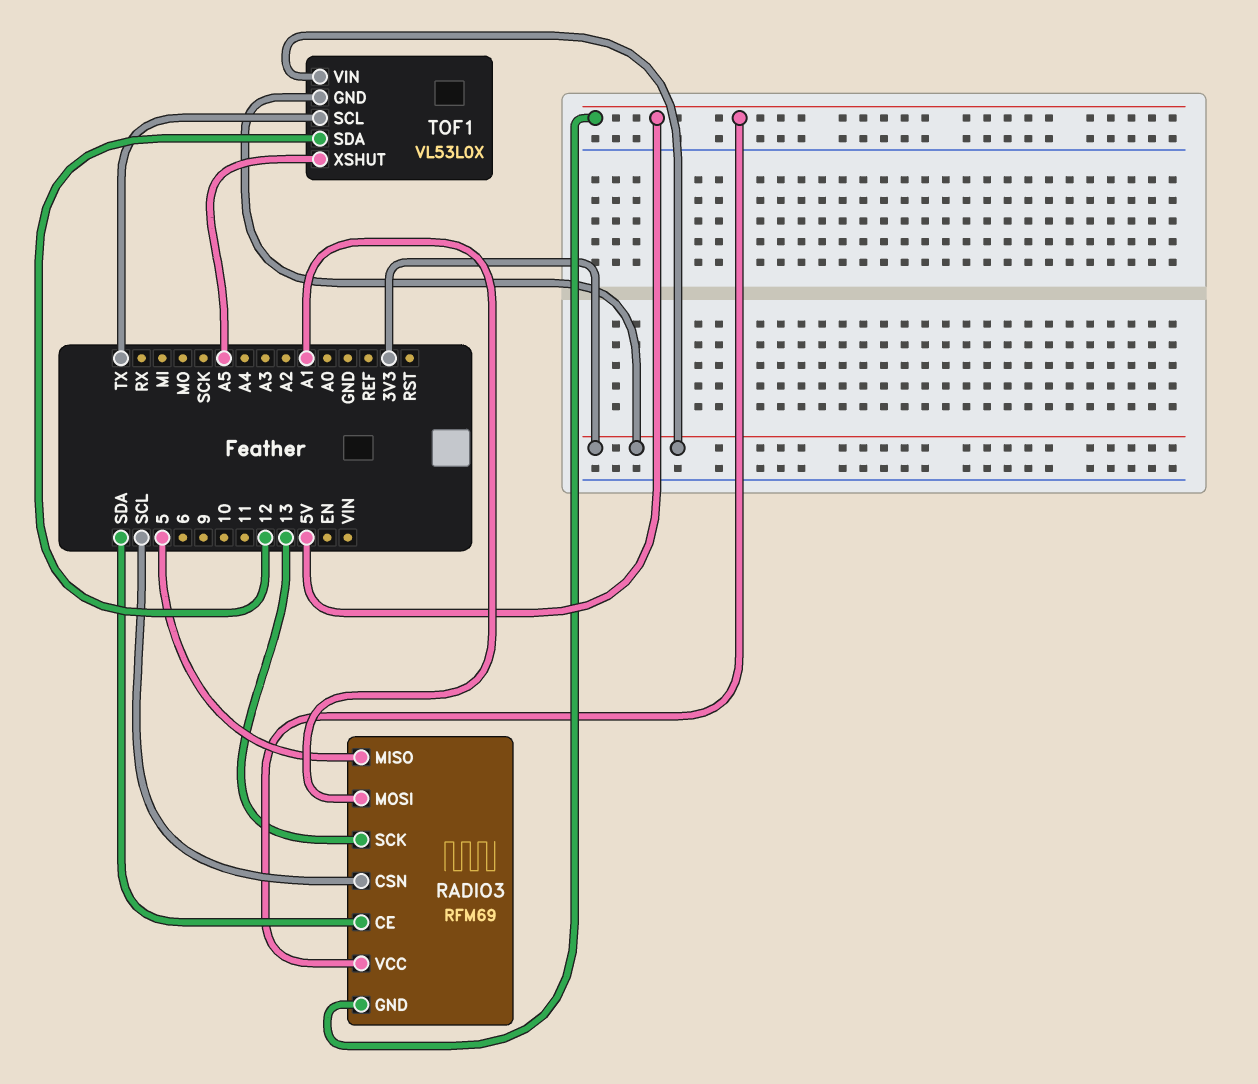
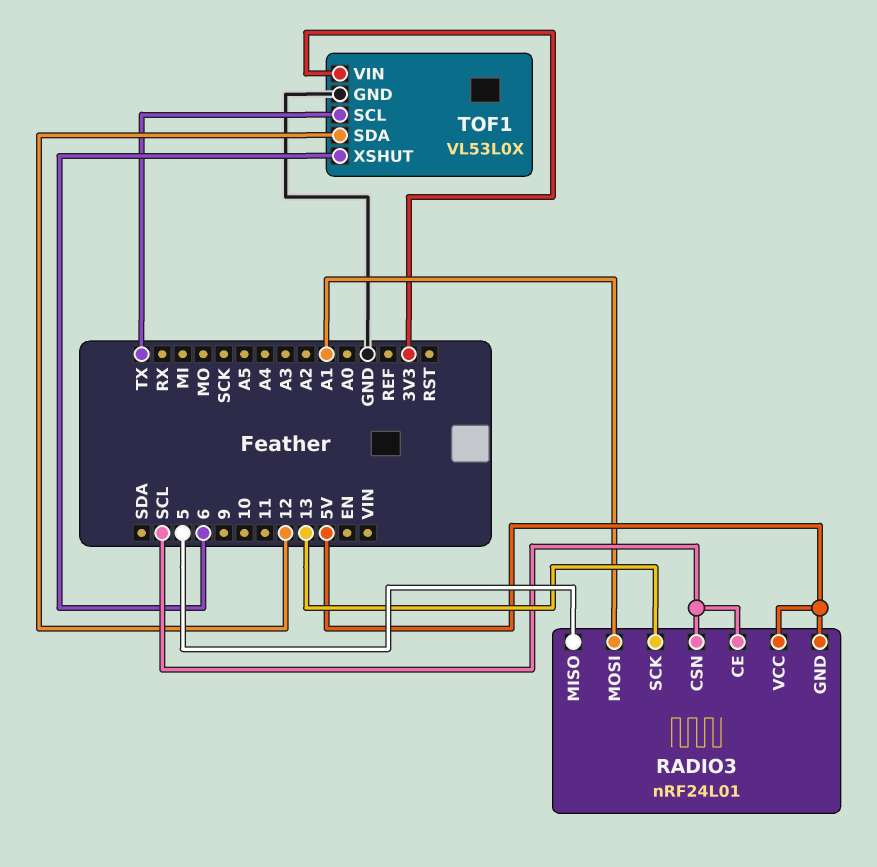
RADIO3: RFM69 -> nRF24L01
RADIO3 pin CE: SDA -> SCL
TOF1 pin GND: 3V3 -> GND
TOF1 pin XSHUT: A5 -> 6

